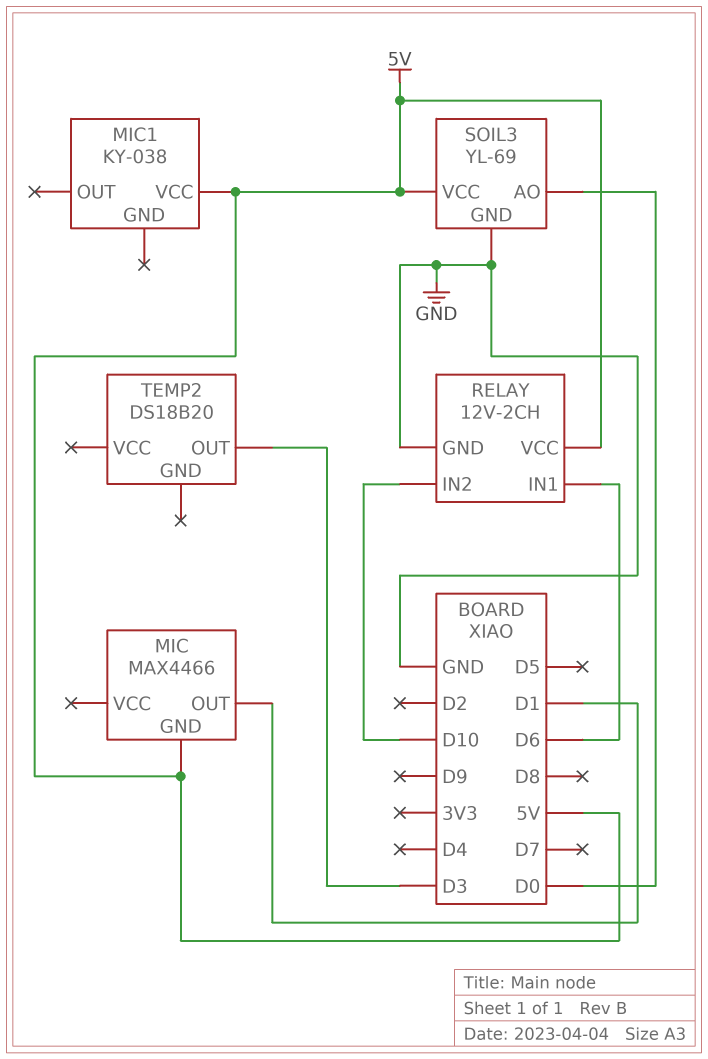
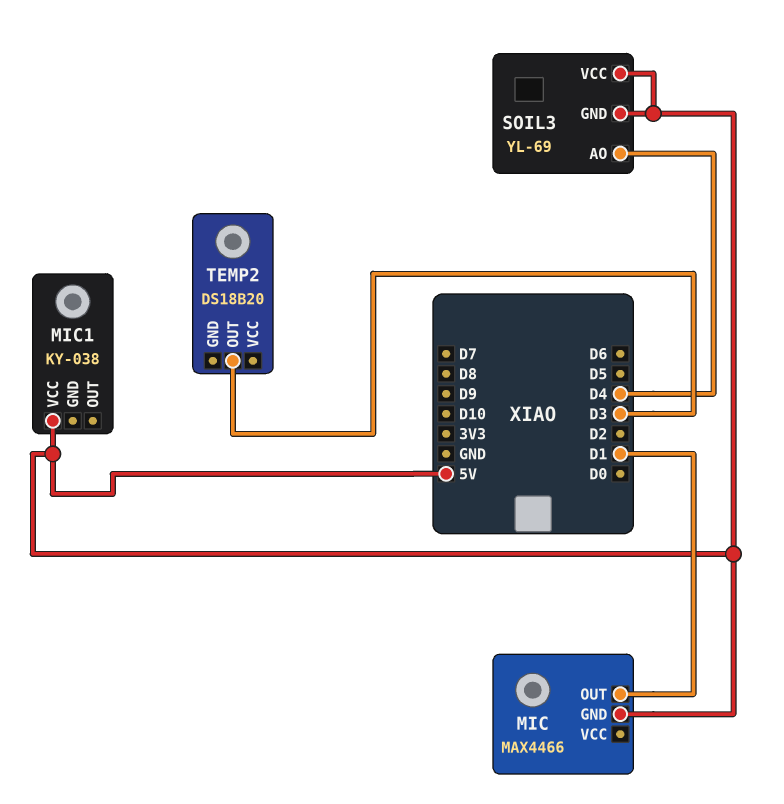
RELAY: 12V-2CH -> none
RELAY pin GND: GND -> none
RELAY pin IN1: D6 -> none
RELAY pin IN2: D10 -> none
RELAY pin VCC: 5V -> none
SOIL3 pin AO: D0 -> D4
SOIL3 pin GND: GND -> 5V

